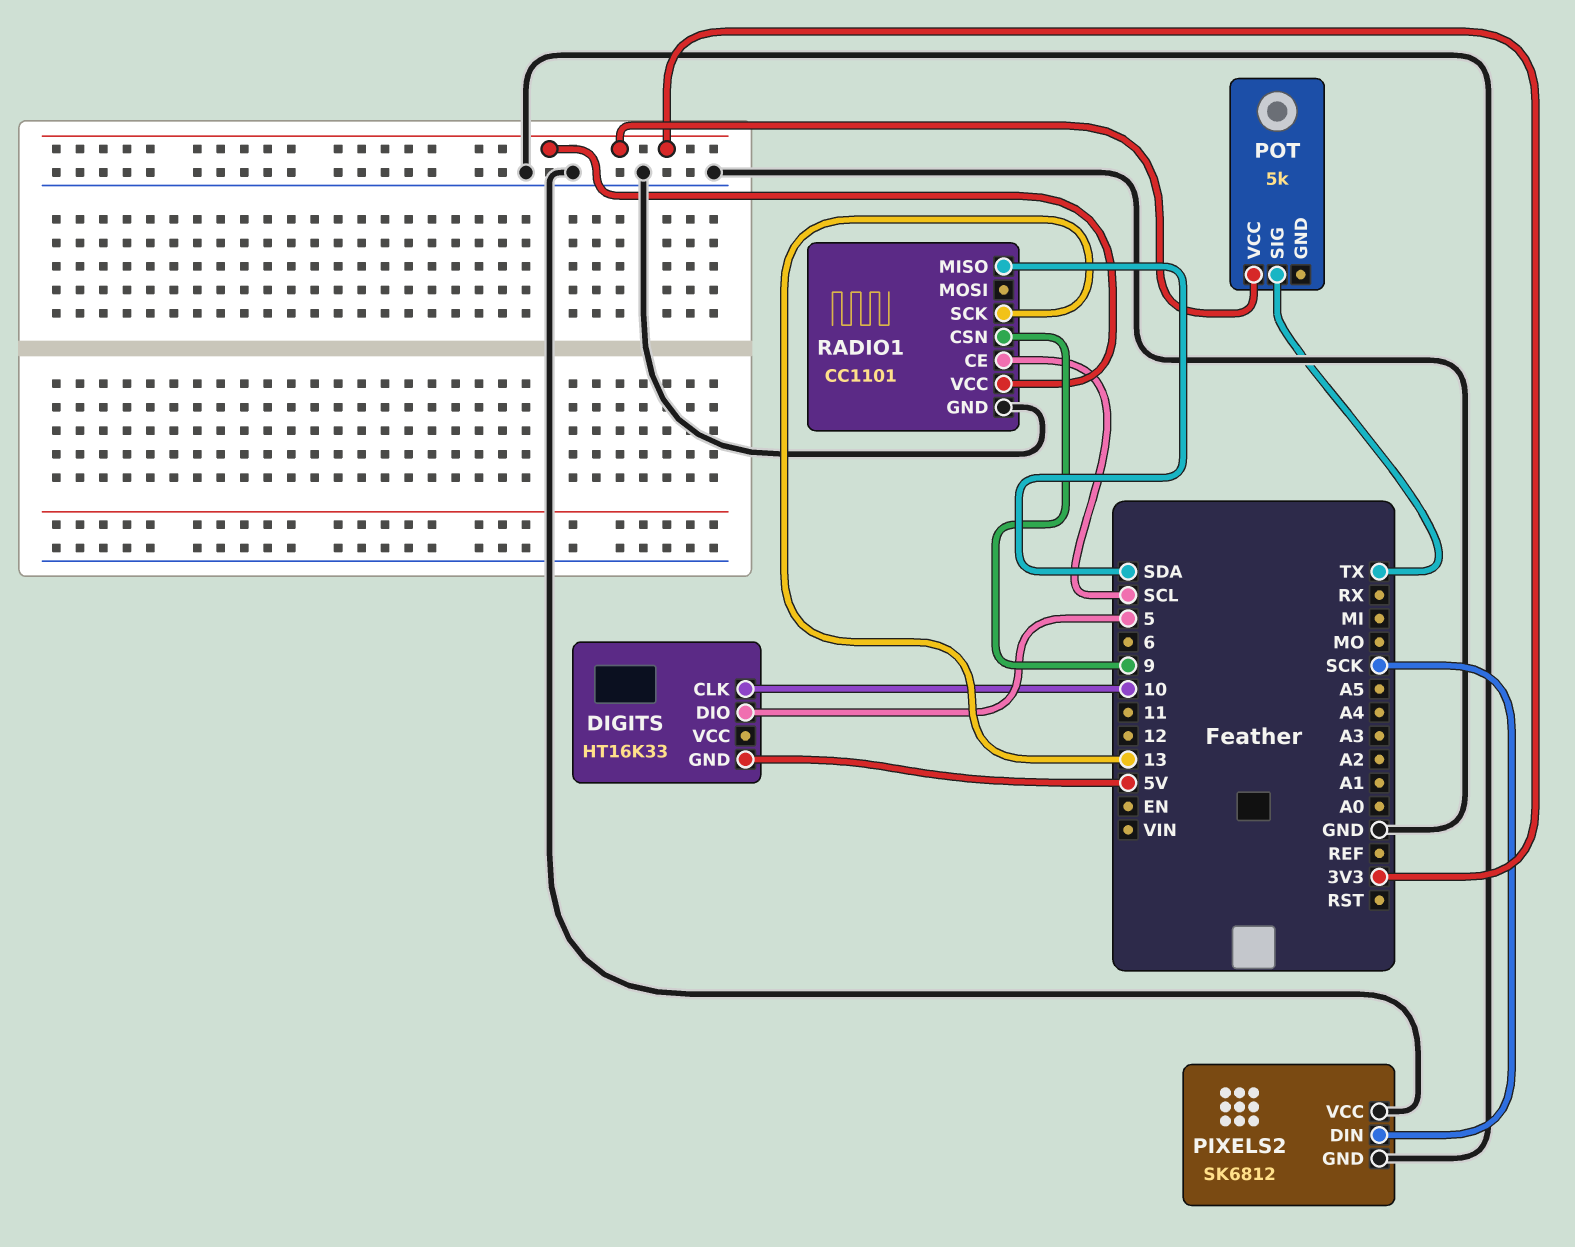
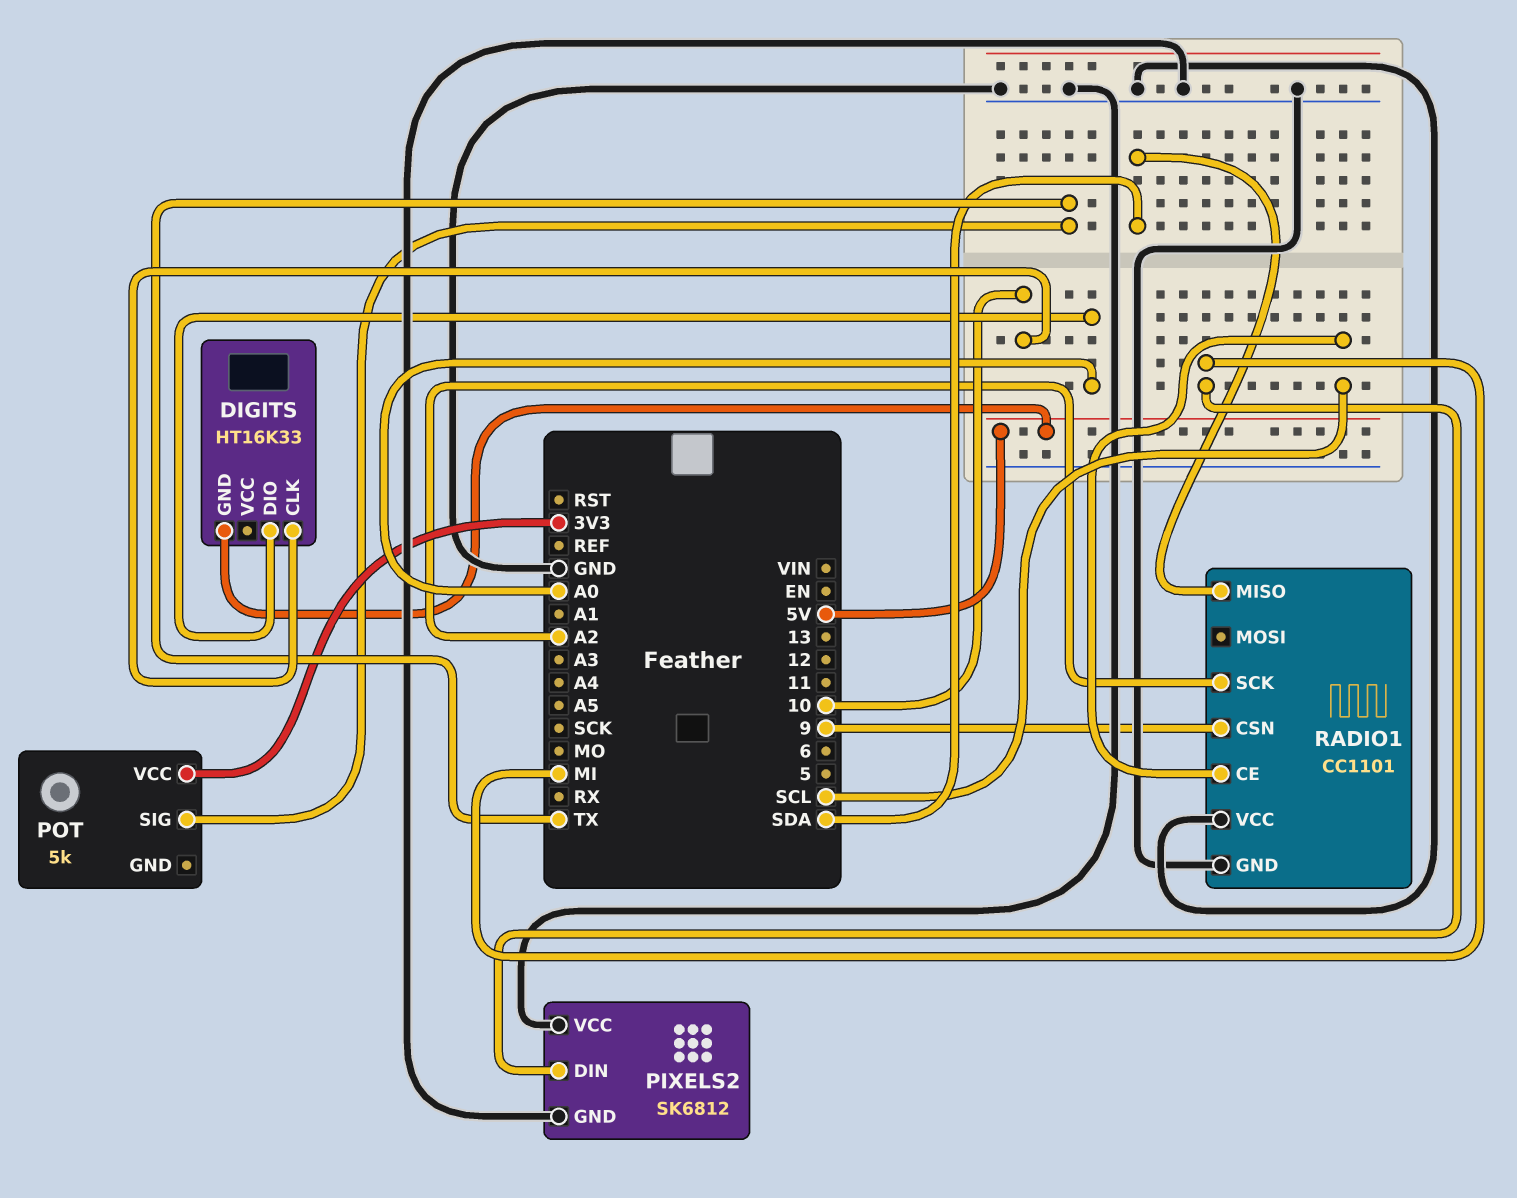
DIGITS pin DIO: 5 -> A0
PIXELS2 pin DIN: SCK -> MI
RADIO1 pin SCK: 13 -> A2
RADIO1 pin VCC: 3V3 -> GND

